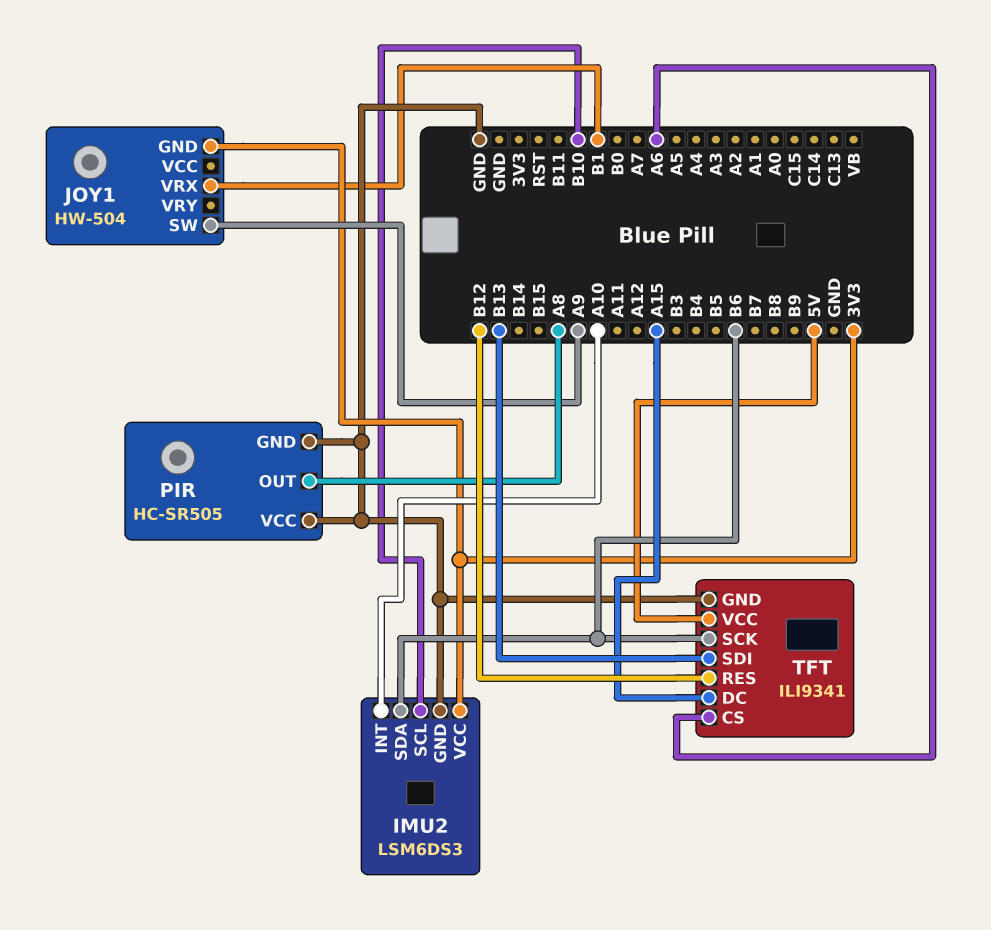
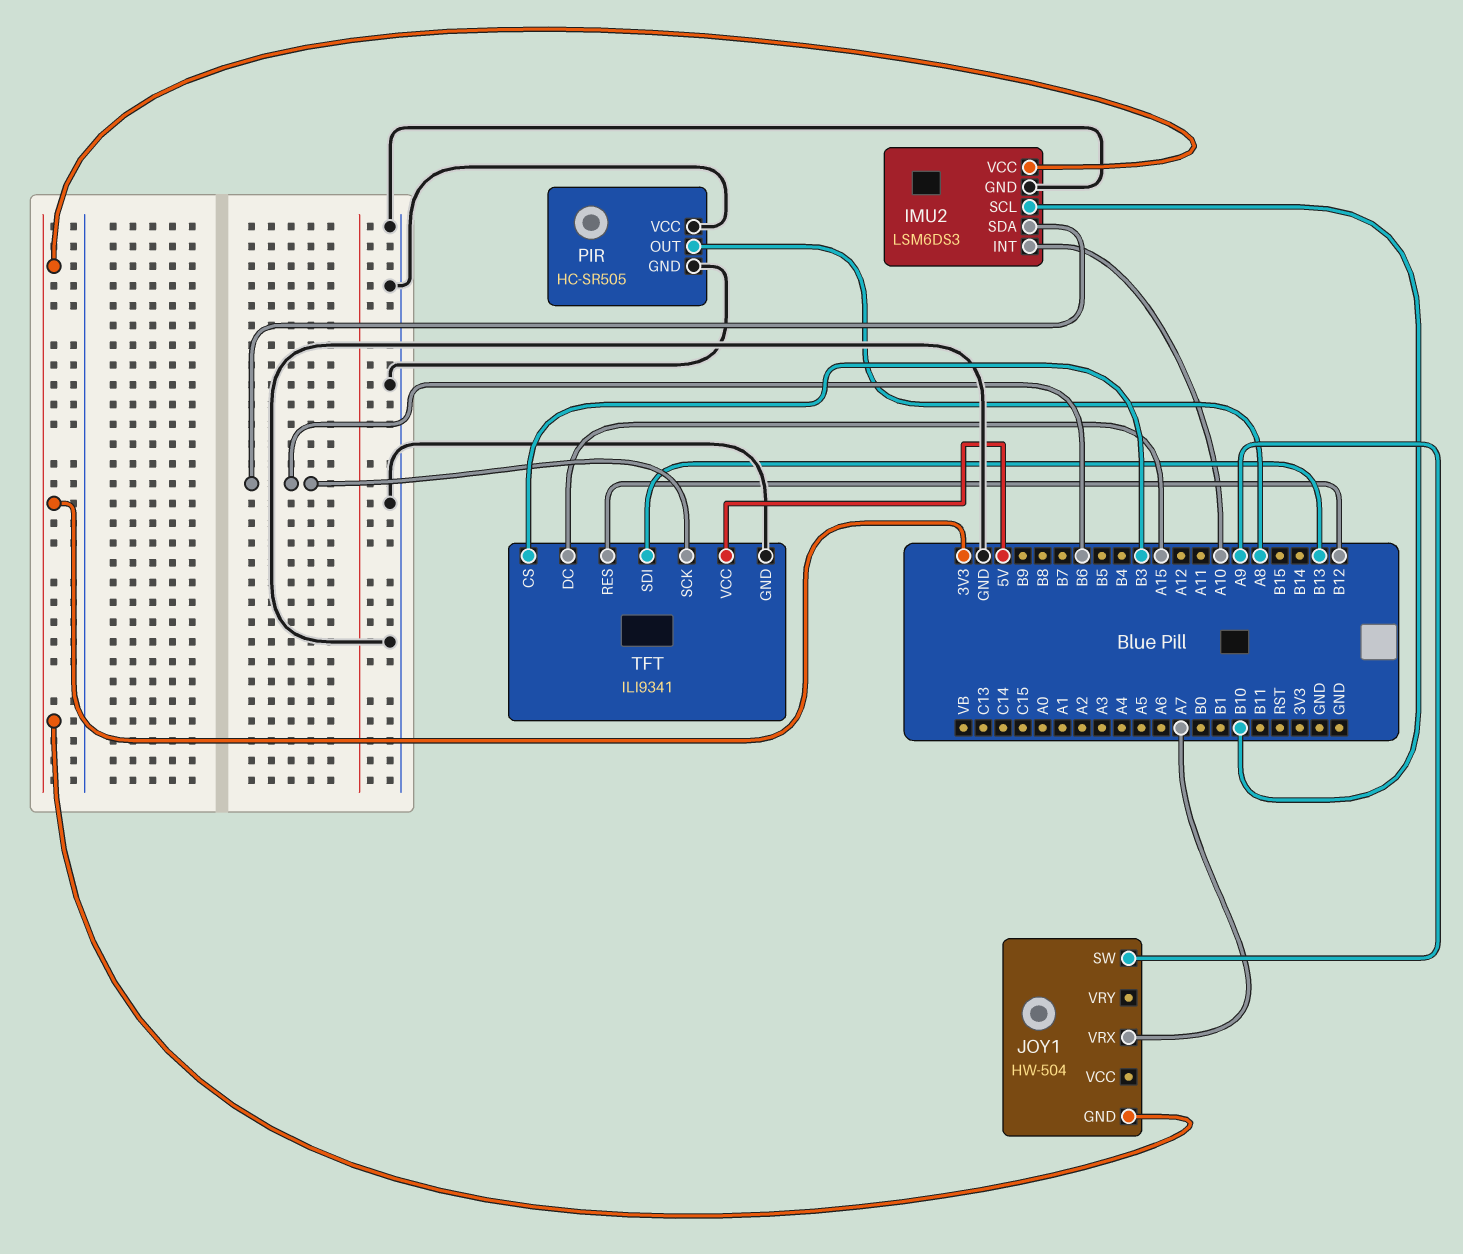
JOY1 pin VRX: B1 -> A7
TFT pin CS: A6 -> B3

